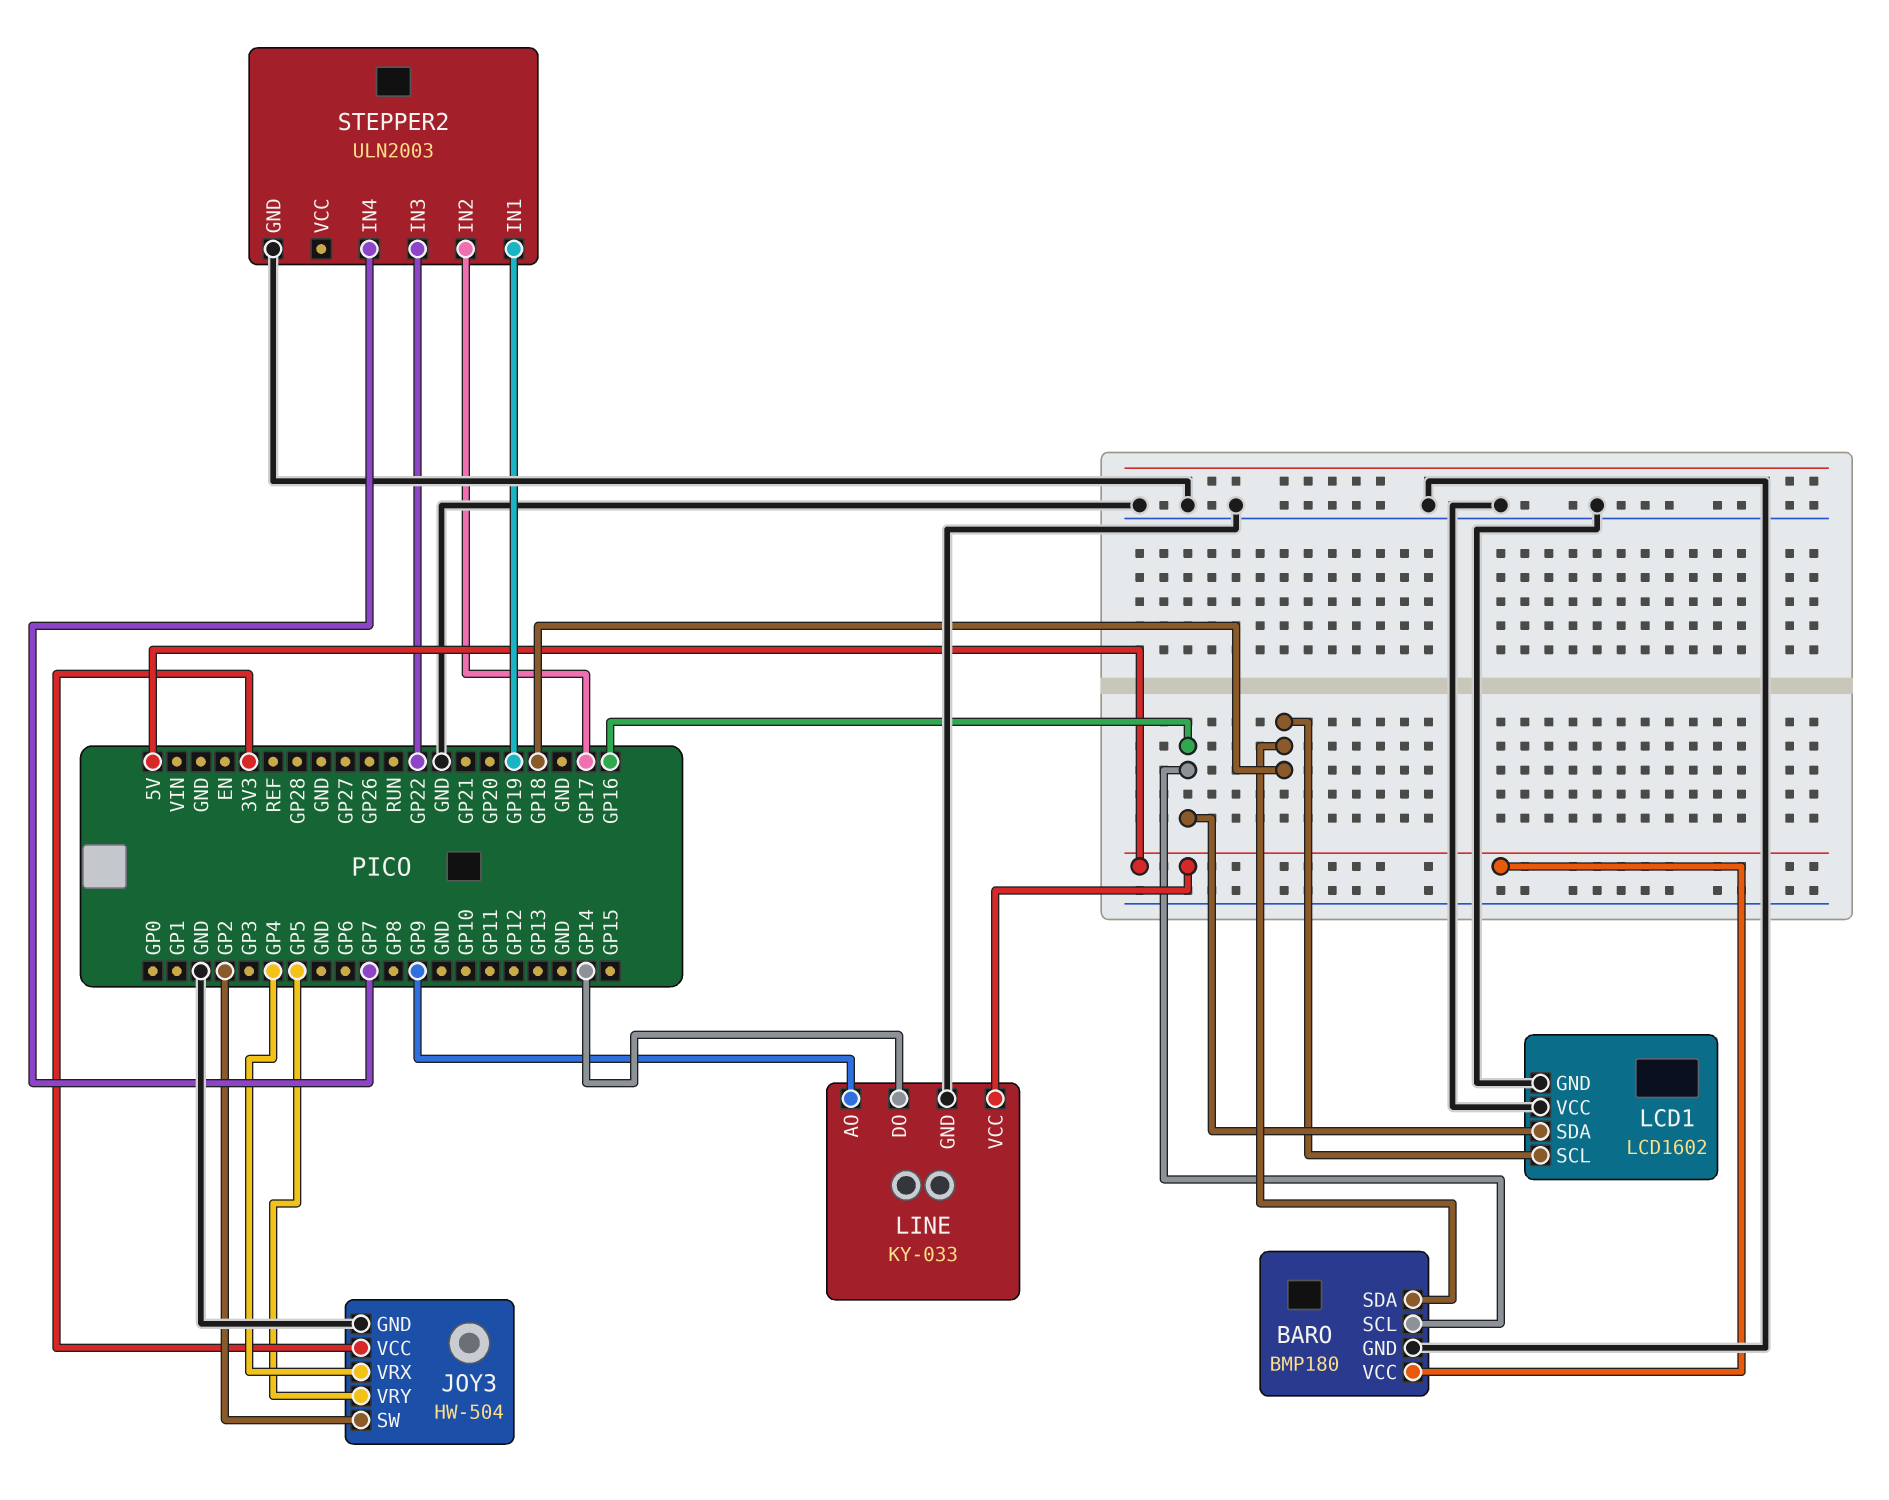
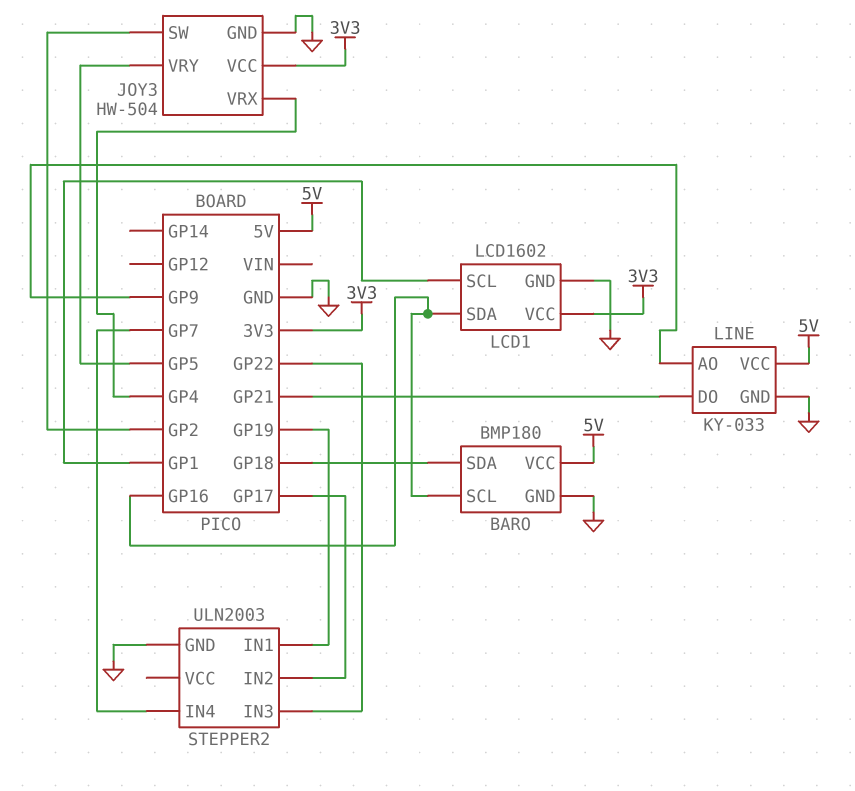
LCD1 pin SCL: GP18 -> GP1
LCD1 pin VCC: GND -> 3V3
LINE pin DO: GP14 -> GP21

